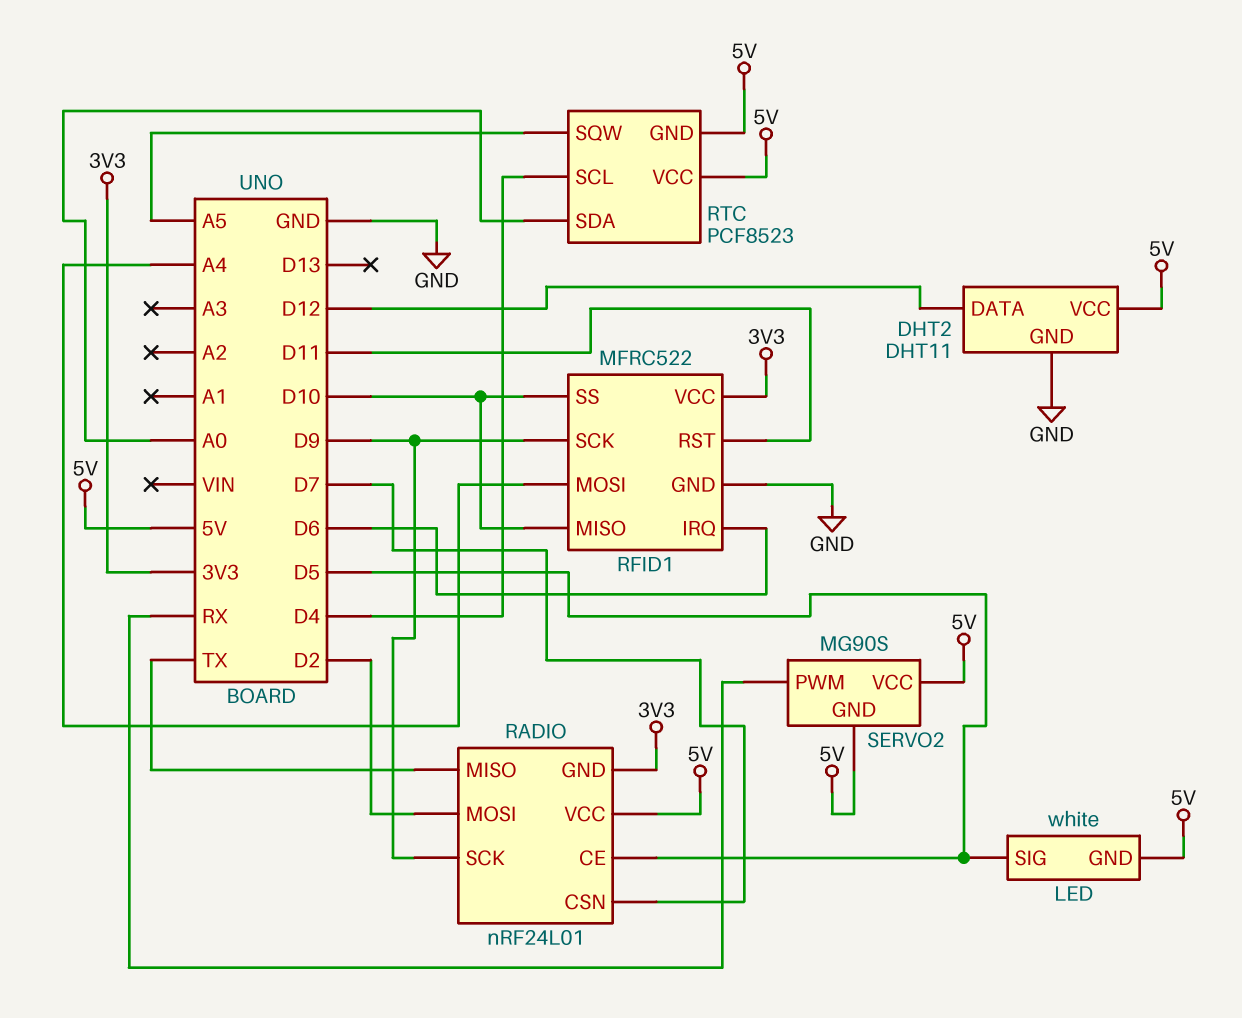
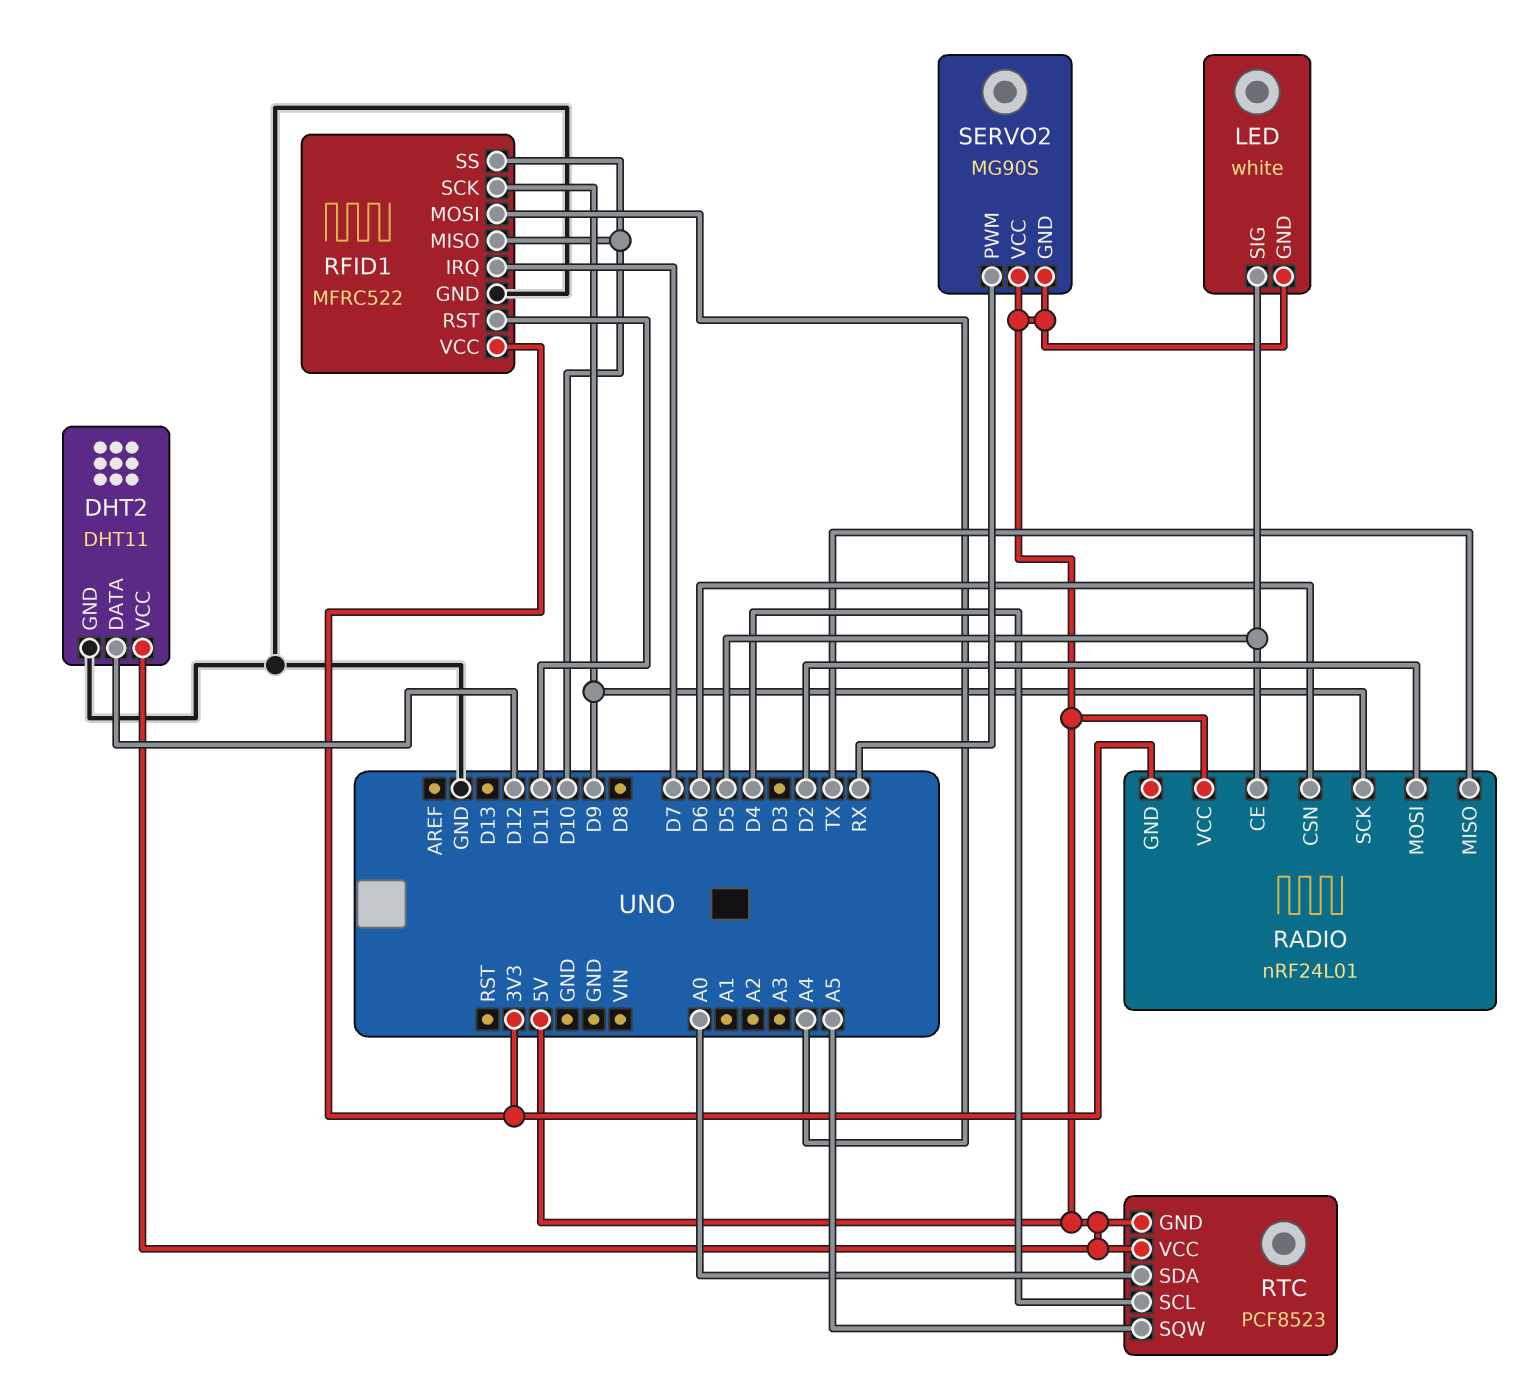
RADIO pin CSN: D7 -> D6
RFID1 pin IRQ: D6 -> D7

